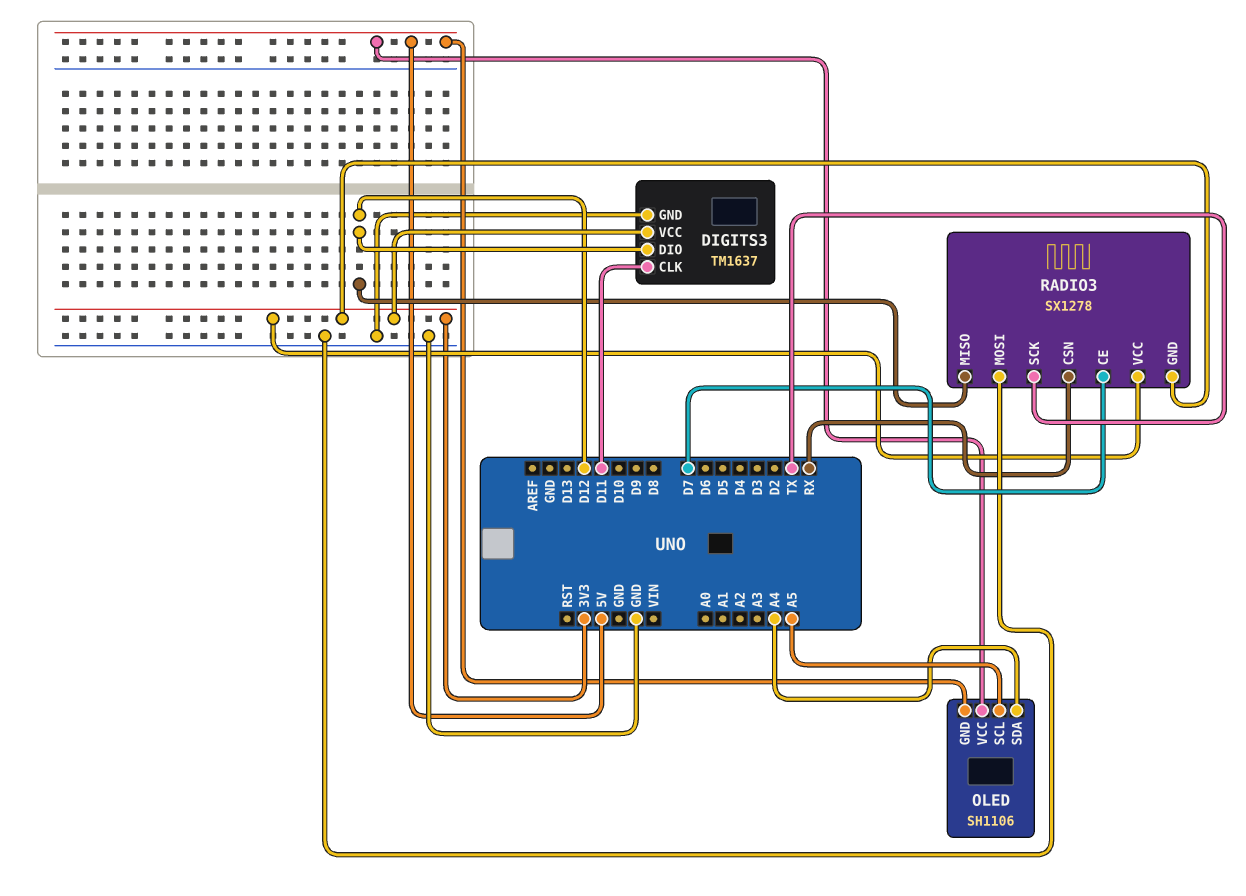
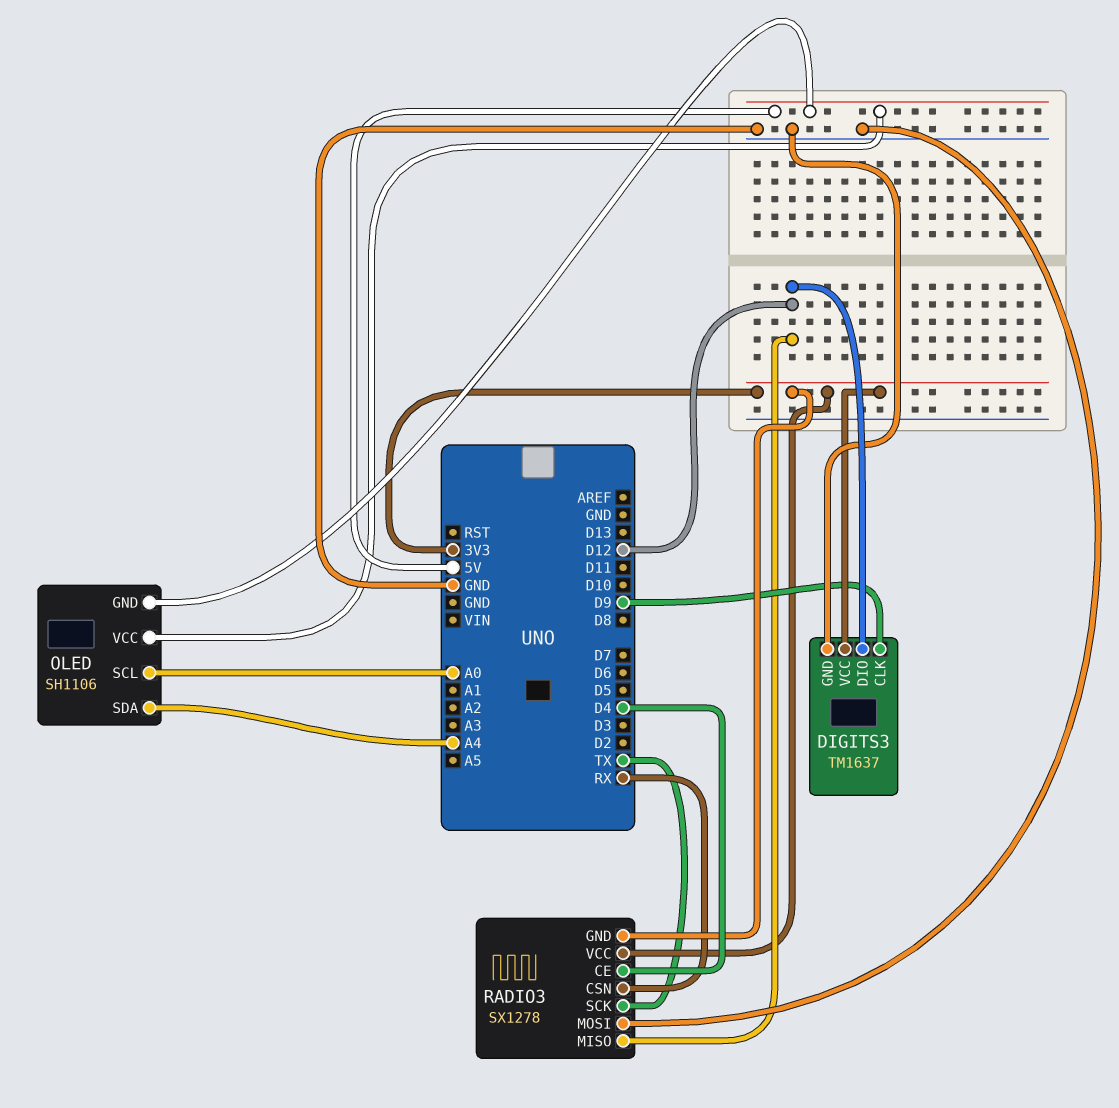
DIGITS3 pin CLK: D11 -> D9
OLED pin SCL: A5 -> A0
RADIO3 pin CE: D7 -> D4

